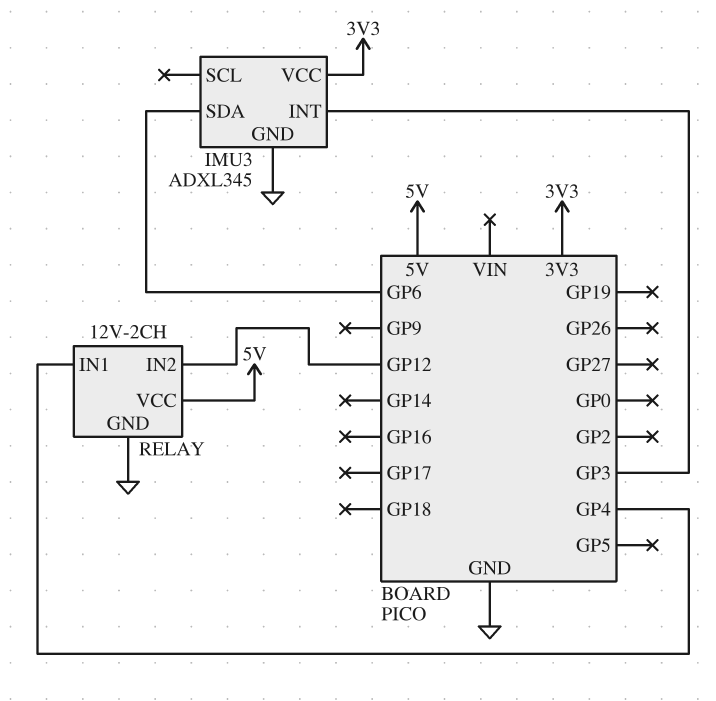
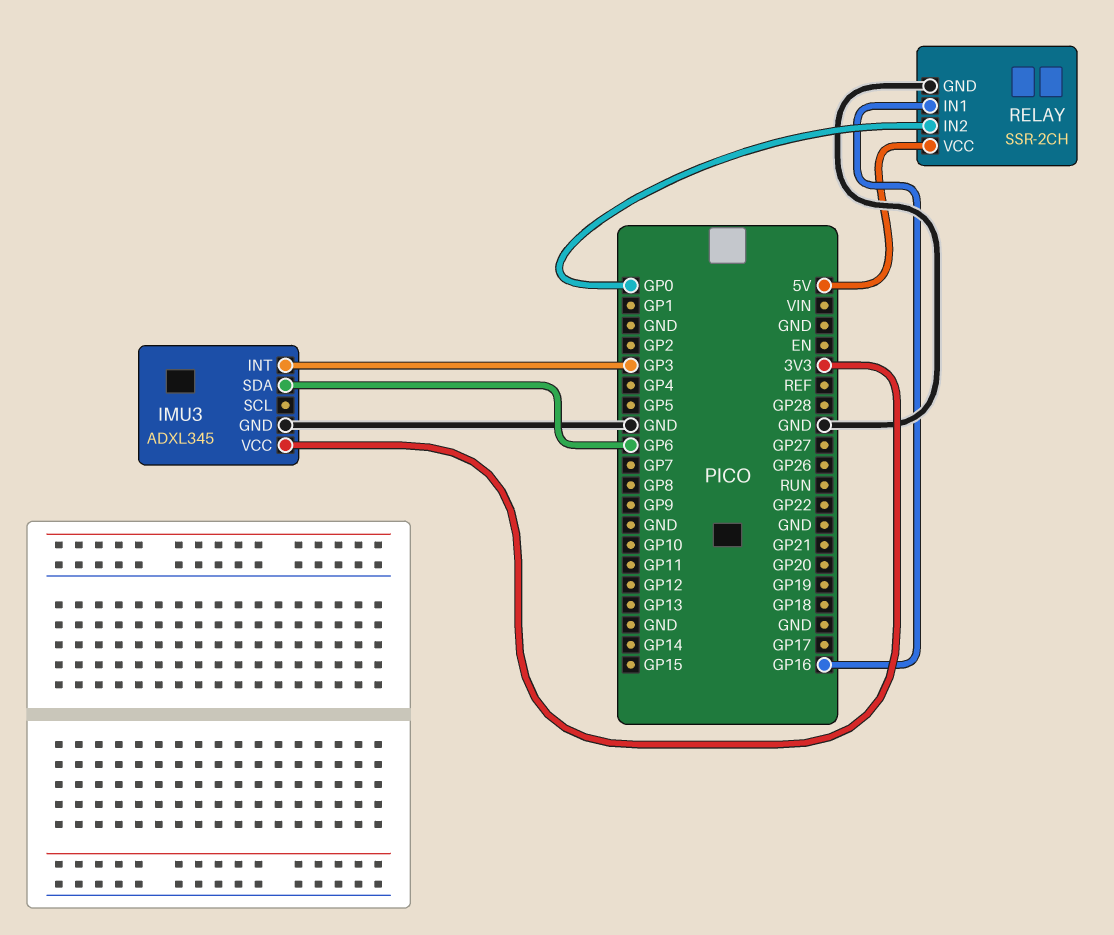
RELAY: 12V-2CH -> SSR-2CH
RELAY pin IN1: GP4 -> GP16
RELAY pin IN2: GP12 -> GP0

